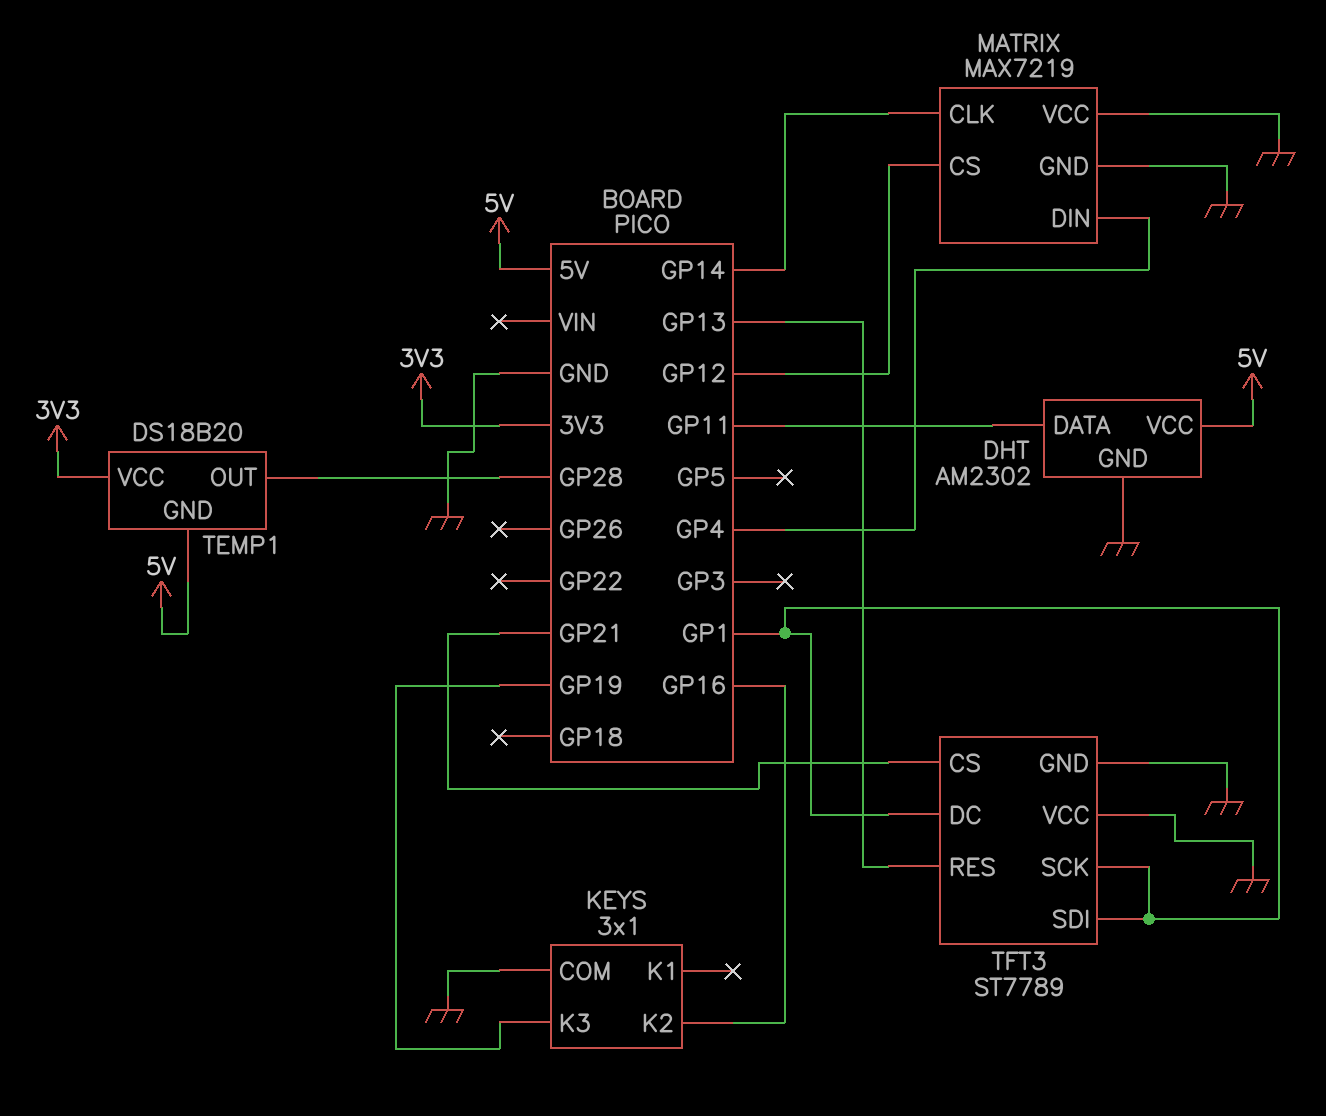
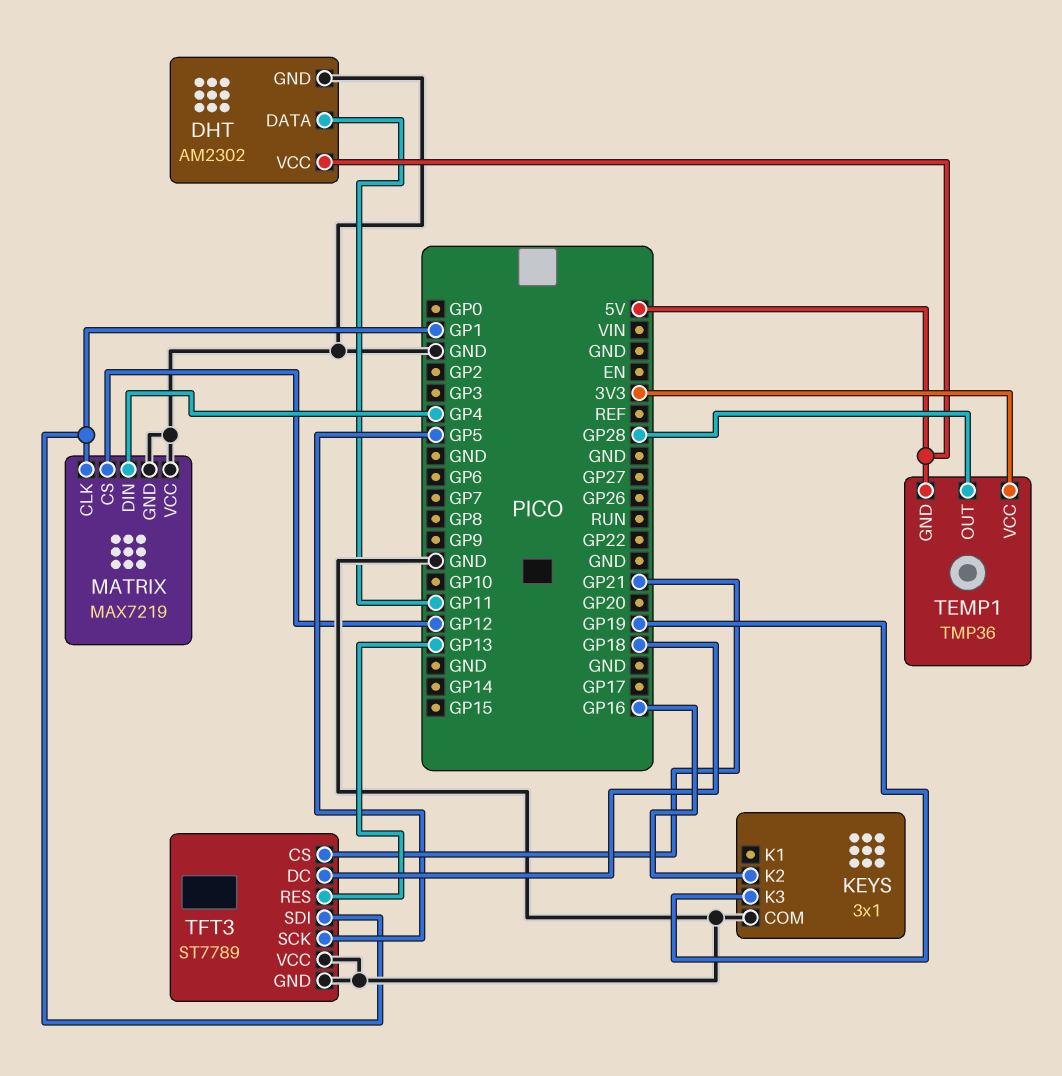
MATRIX pin CLK: GP14 -> GP1
TEMP1: DS18B20 -> TMP36
TFT3 pin DC: GP1 -> GP18
TFT3 pin SCK: GP1 -> GP5

